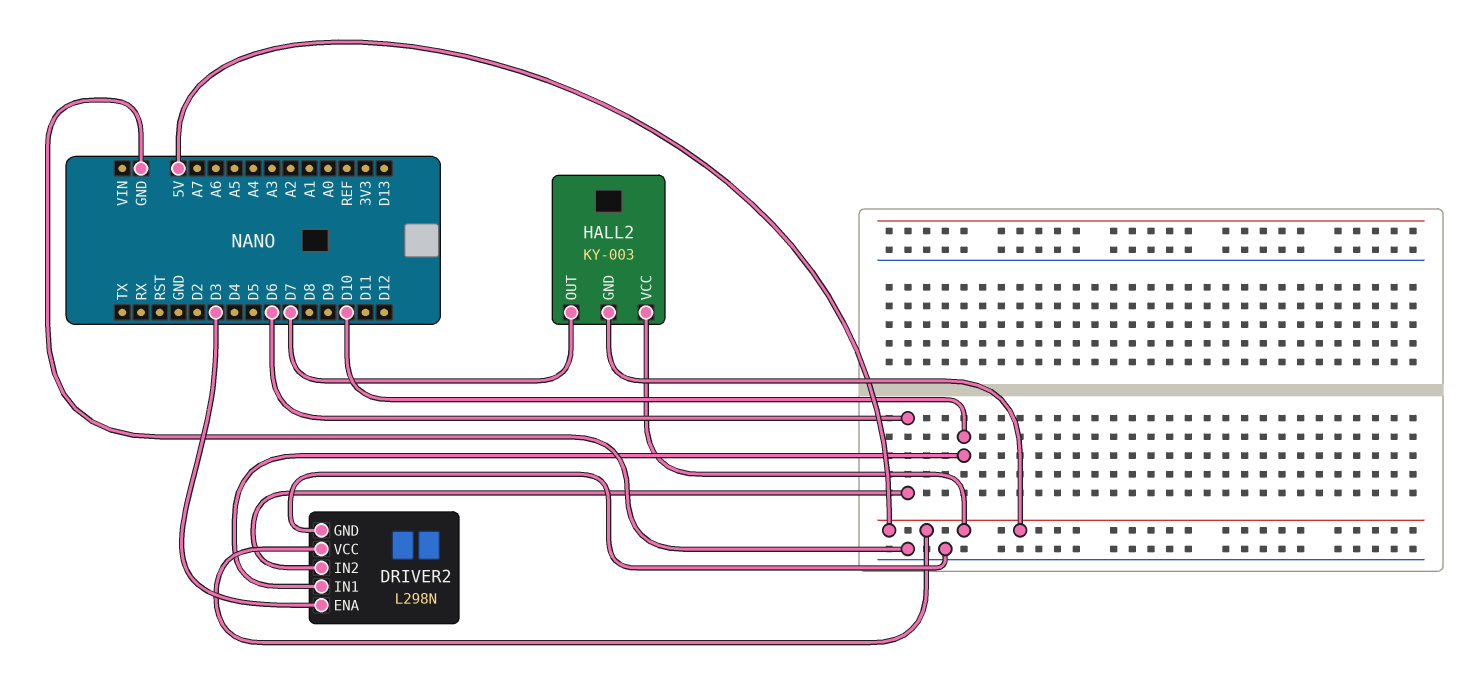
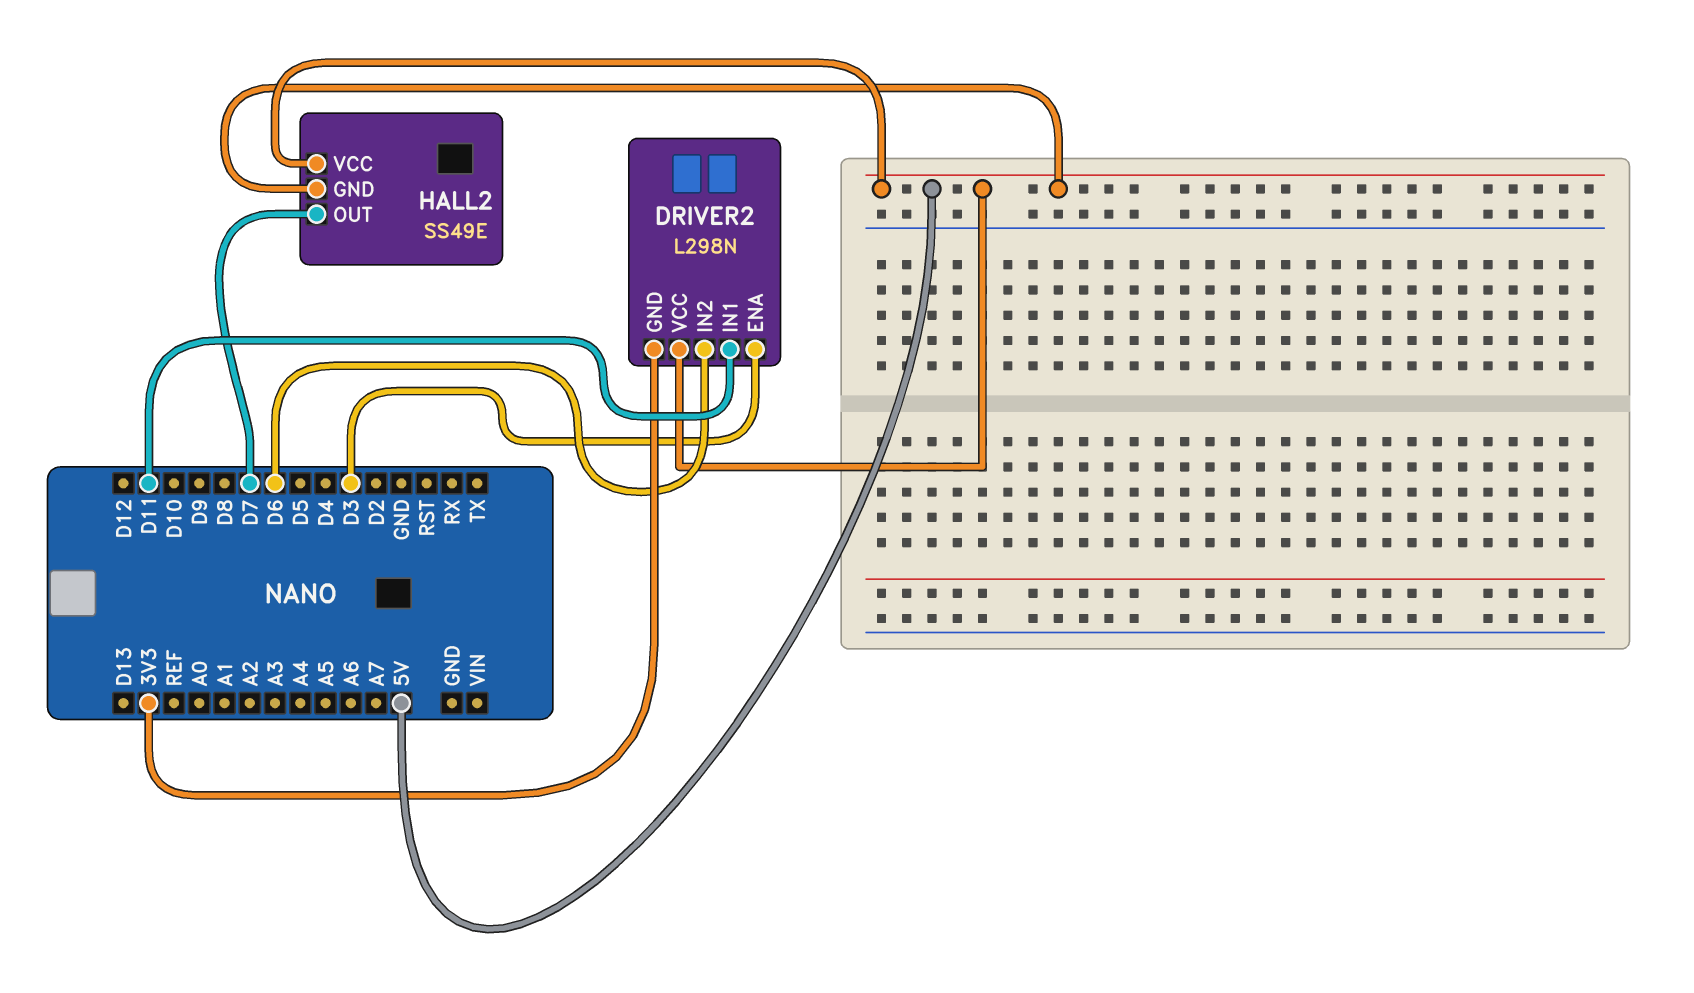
DRIVER2 pin GND: GND -> 3V3
DRIVER2 pin IN1: D10 -> D11
HALL2: KY-003 -> SS49E

